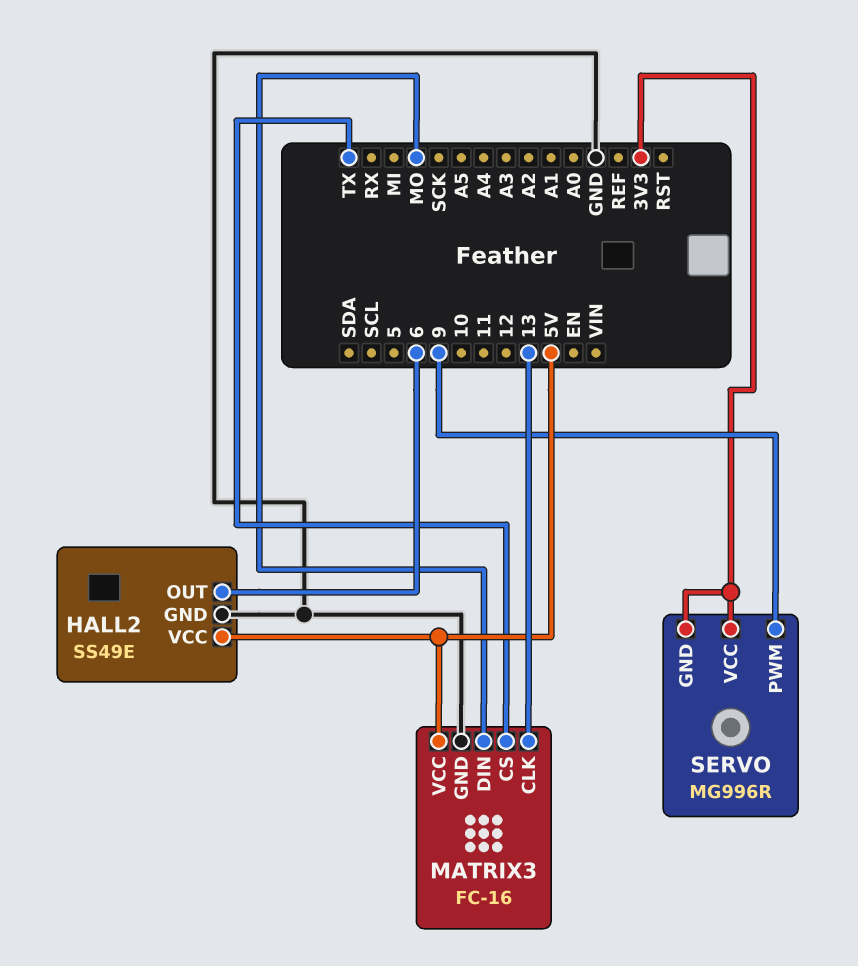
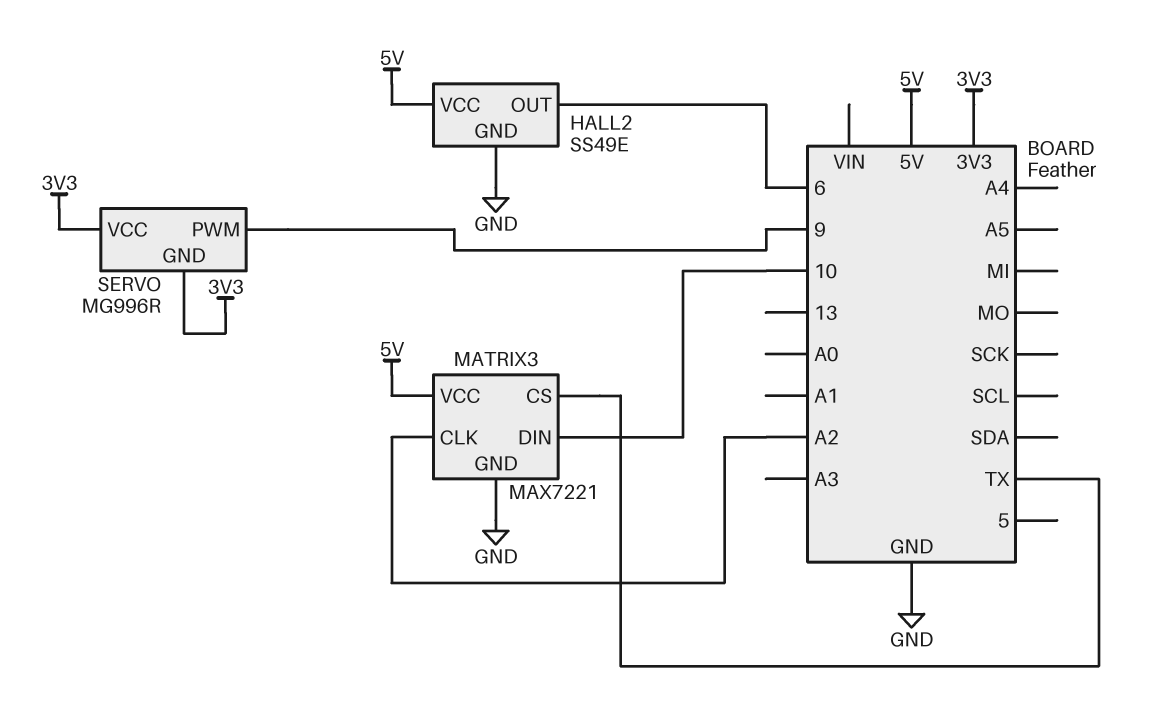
MATRIX3: FC-16 -> MAX7221
MATRIX3 pin CLK: 13 -> A2
MATRIX3 pin DIN: MO -> 10

